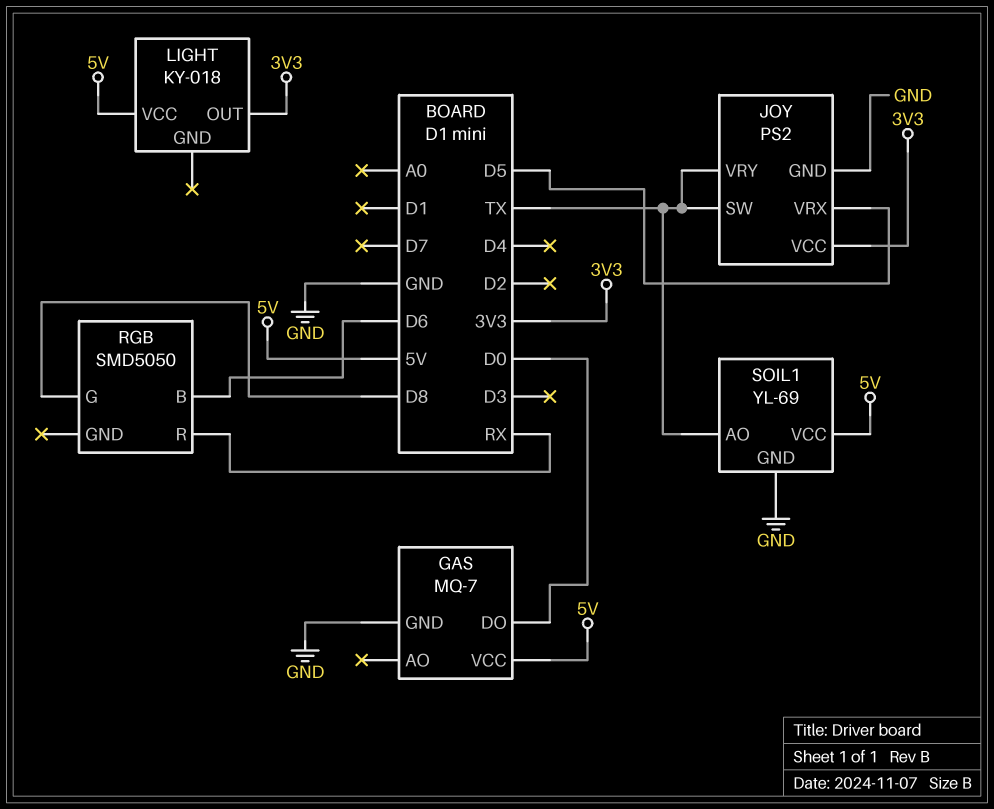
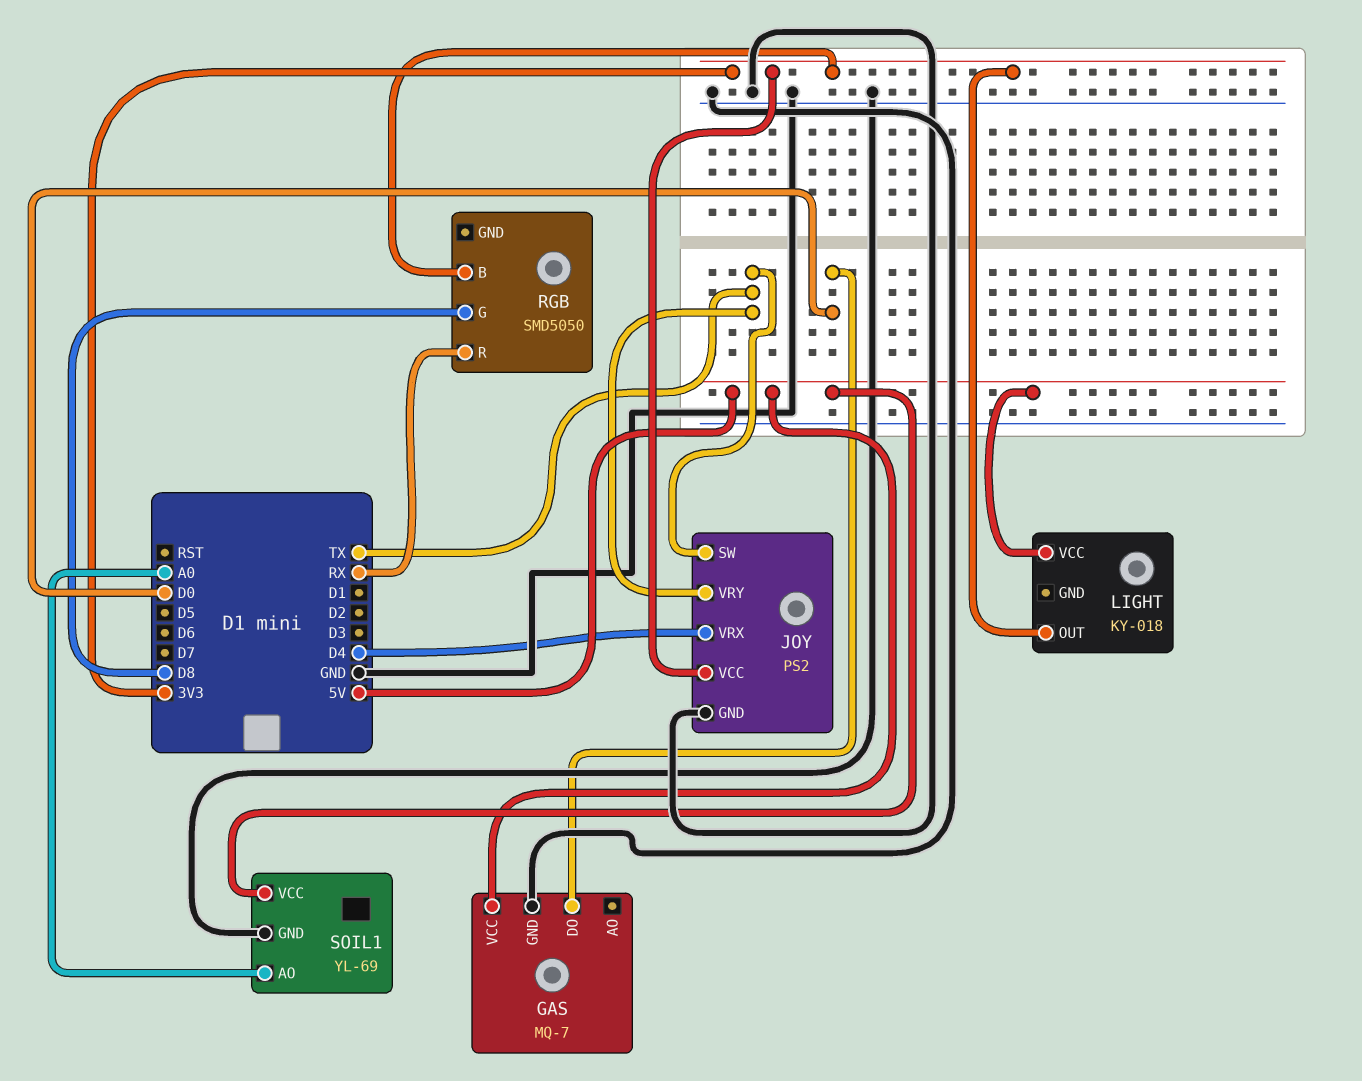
JOY pin VRX: D5 -> D4
RGB pin B: D6 -> 3V3
SOIL1 pin AO: TX -> A0

